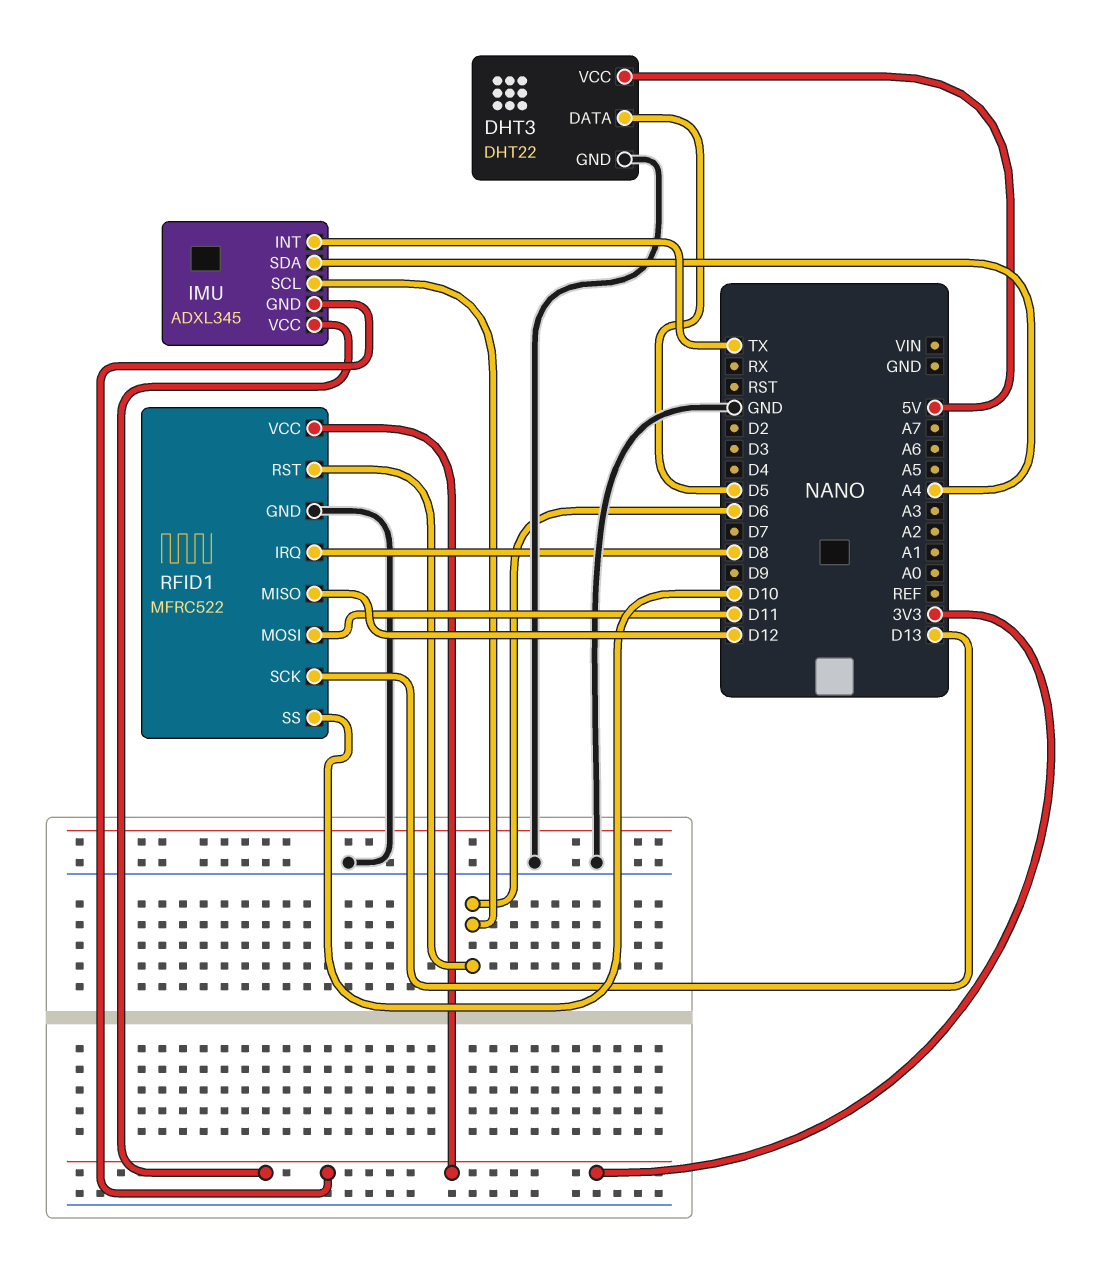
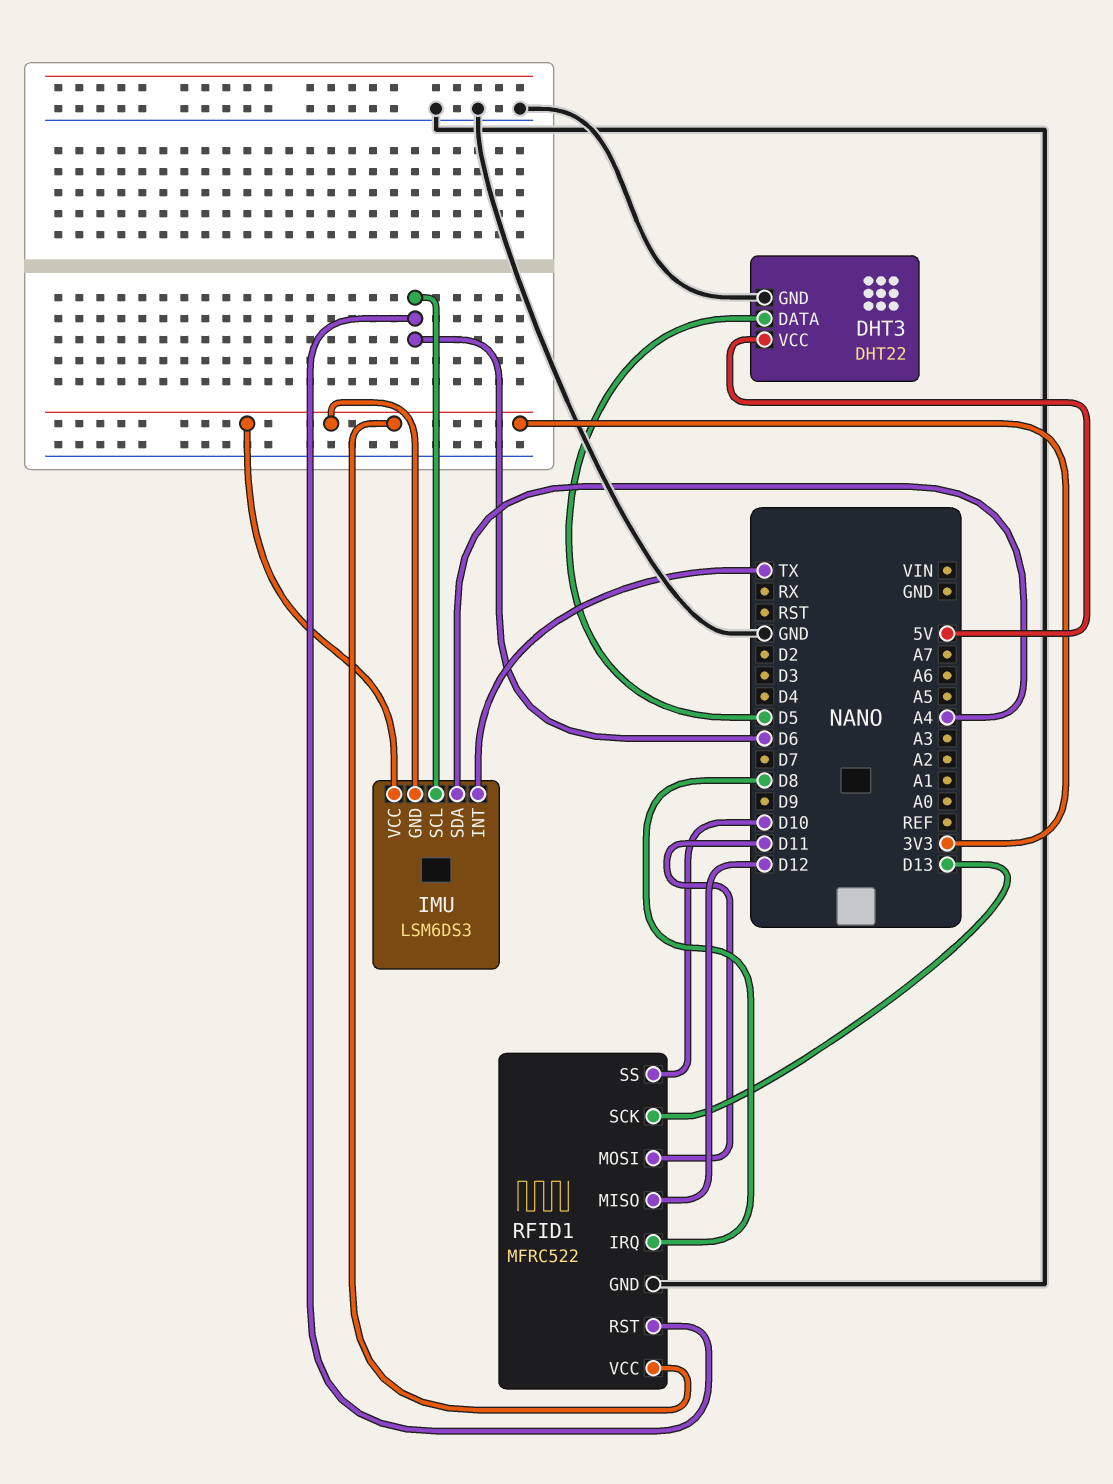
IMU: ADXL345 -> LSM6DS3

